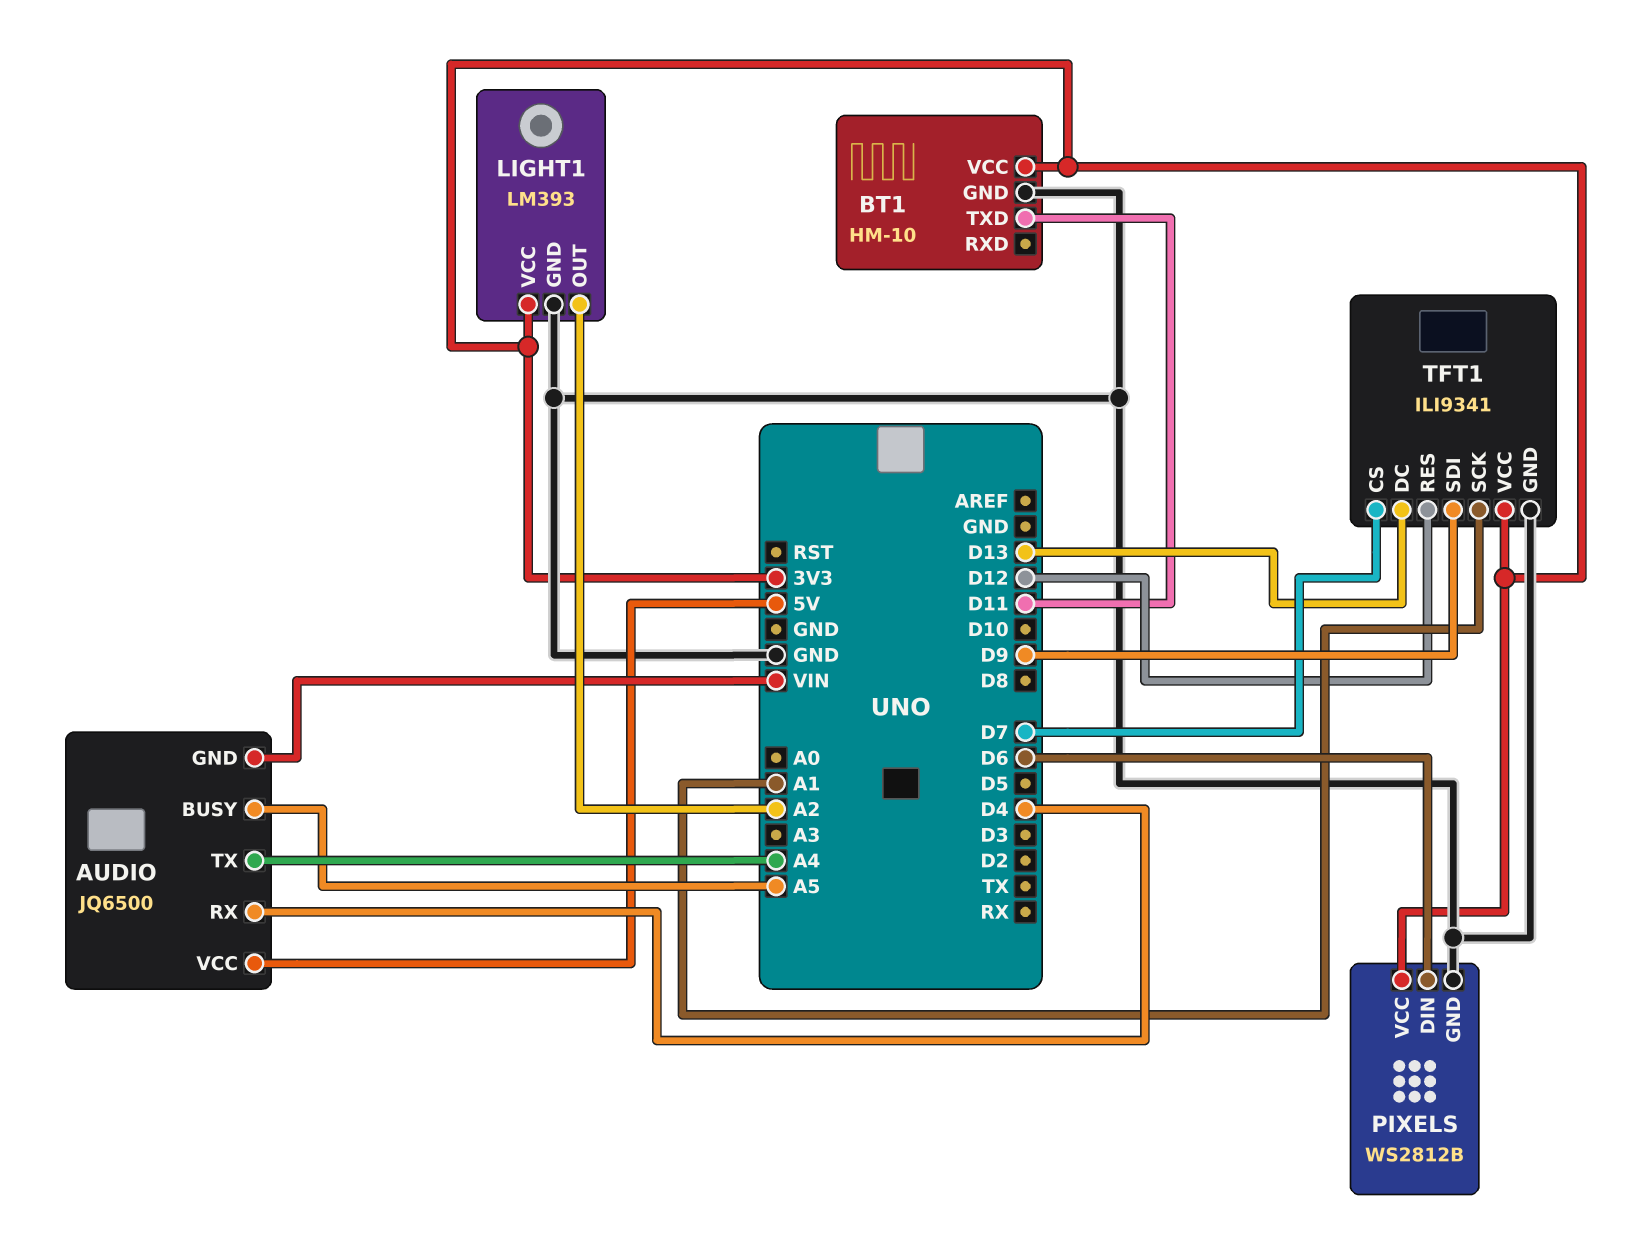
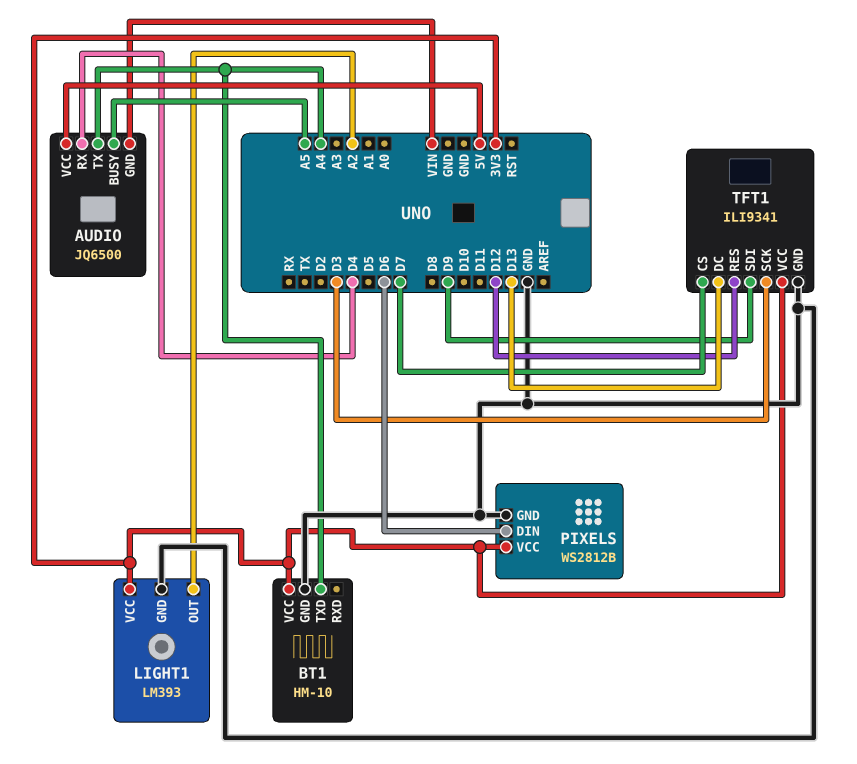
BT1 pin TXD: D11 -> A4
TFT1 pin SCK: A1 -> D3

